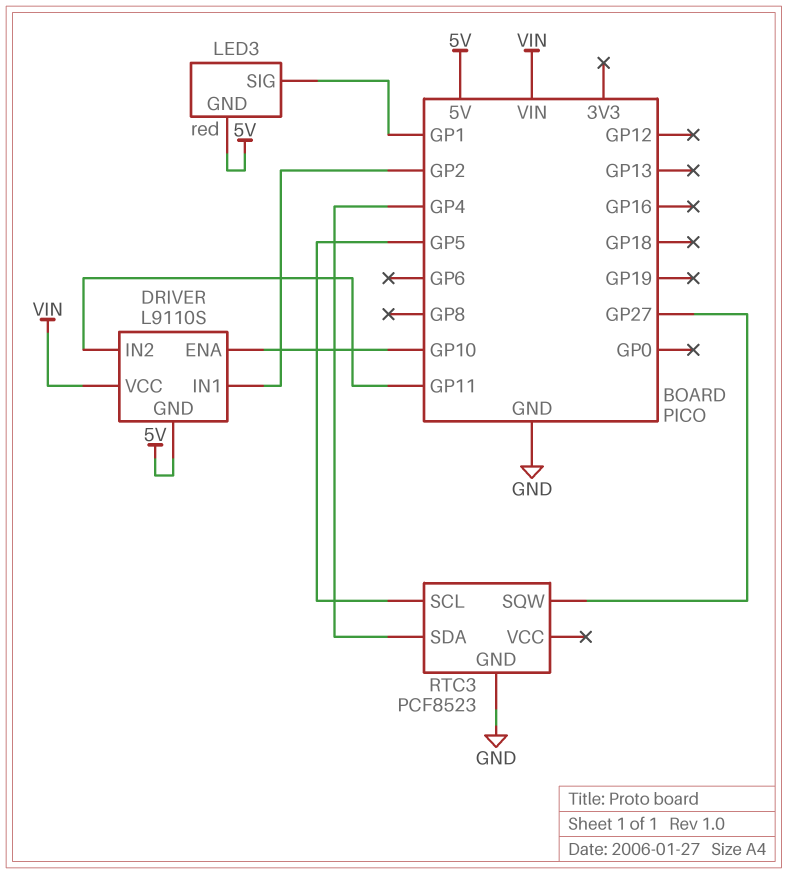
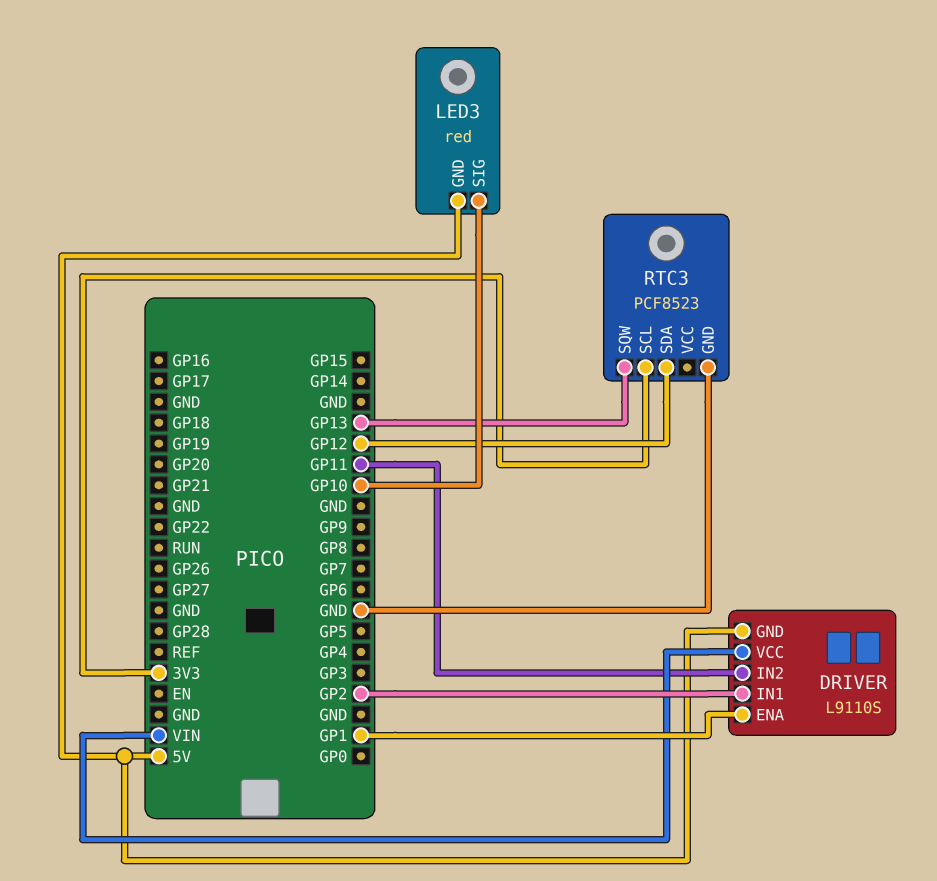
DRIVER pin ENA: GP10 -> GP1
LED3 pin SIG: GP1 -> GP10
RTC3 pin SCL: GP5 -> 3V3
RTC3 pin SDA: GP4 -> GP12
RTC3 pin SQW: GP27 -> GP13

